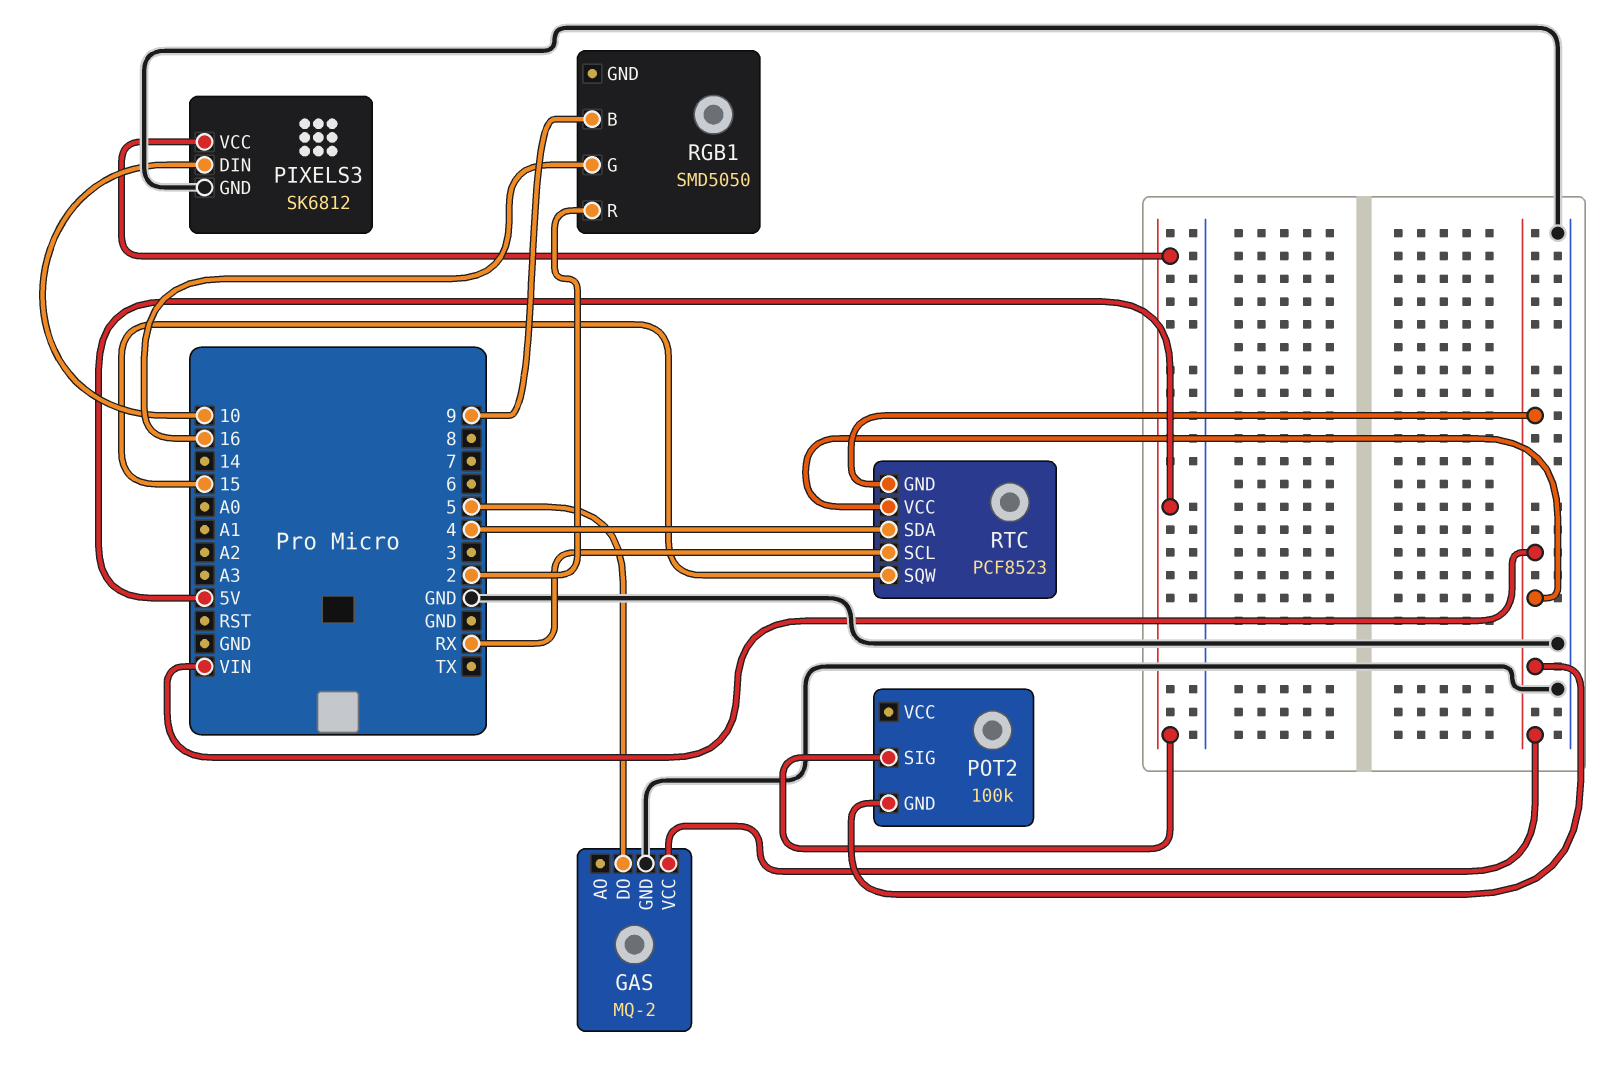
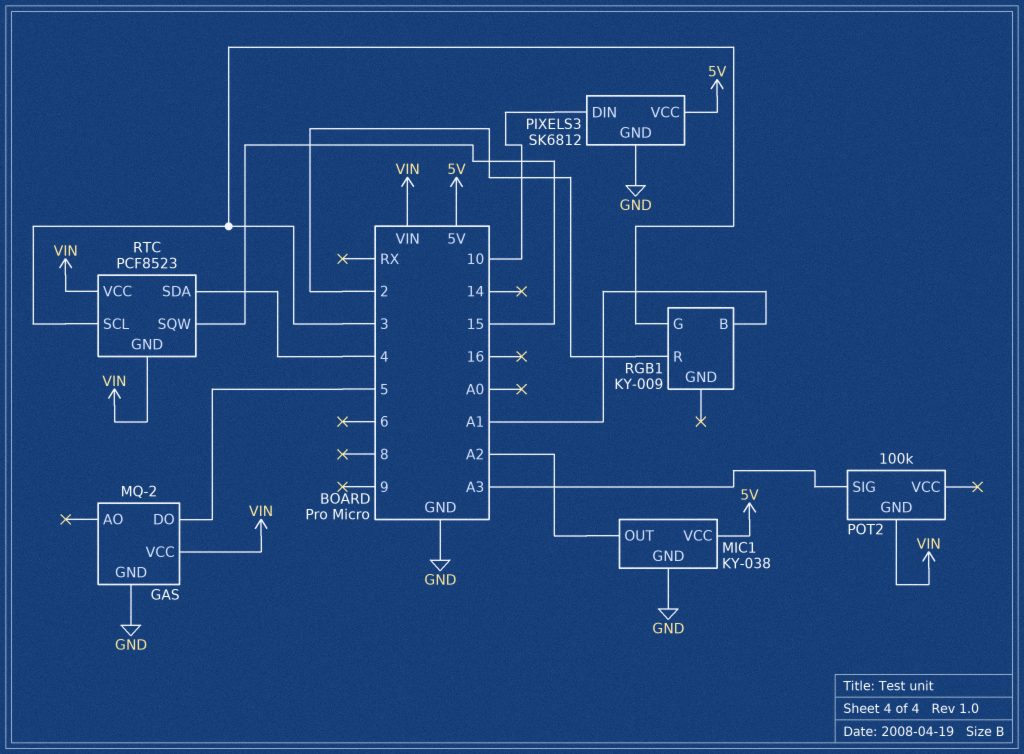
MIC1: none -> KY-038
MIC1 pin GND: none -> GND
MIC1 pin OUT: none -> A2
MIC1 pin VCC: none -> 5V
POT2 pin SIG: 5V -> A3
RGB1: SMD5050 -> KY-009
RGB1 pin B: 9 -> A1
RGB1 pin G: 16 -> 3
RTC pin SCL: RX -> 3

